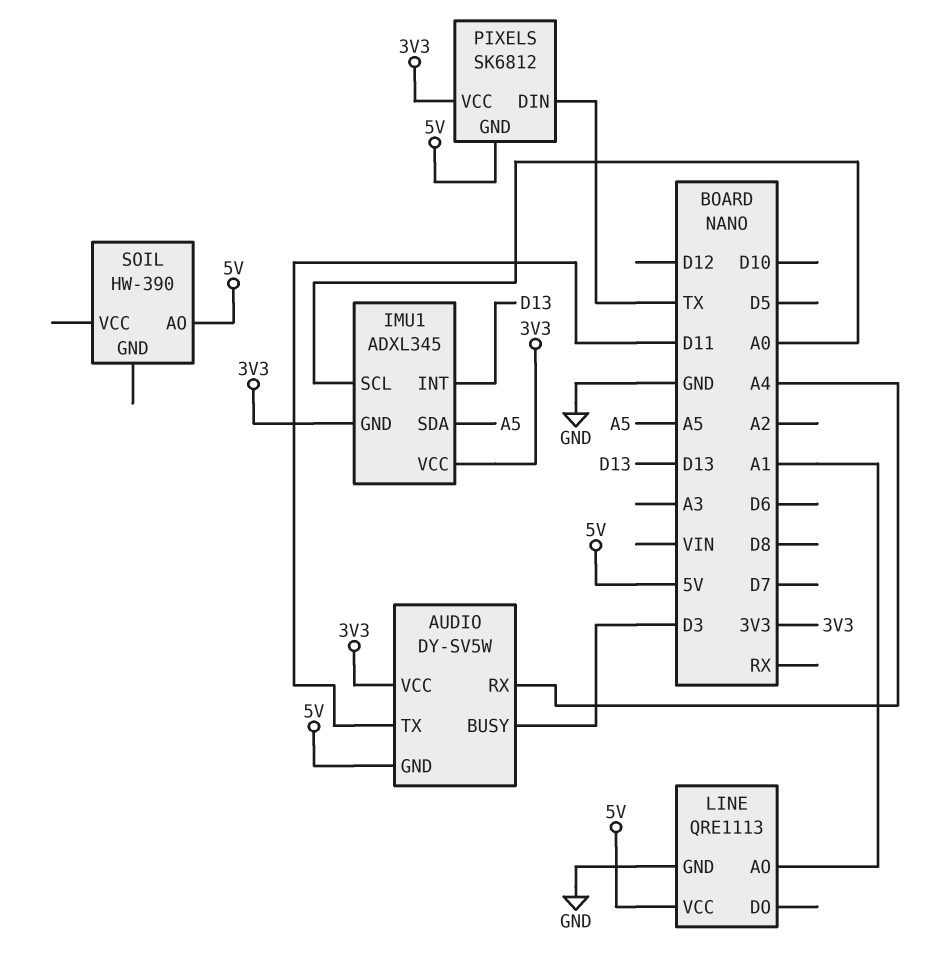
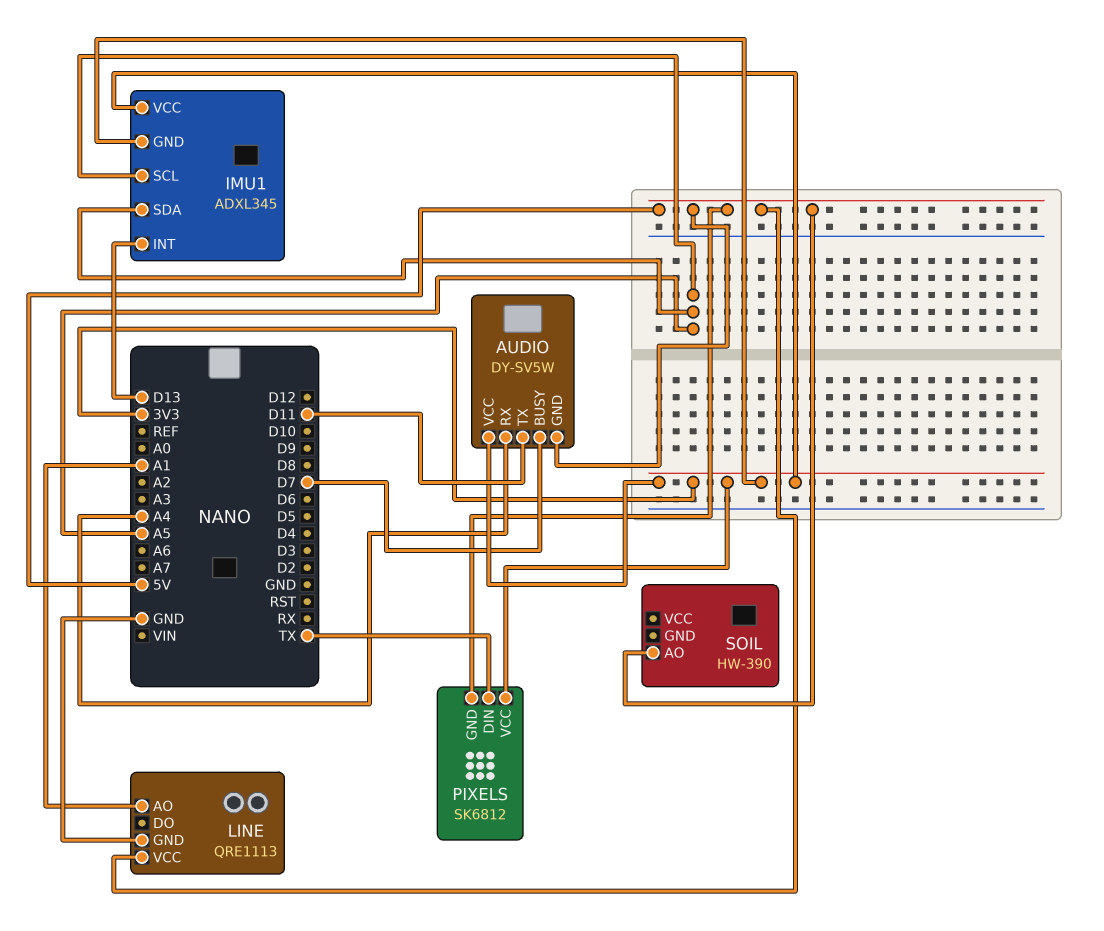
AUDIO pin BUSY: D3 -> D7
IMU1 pin SCL: A0 -> A5

